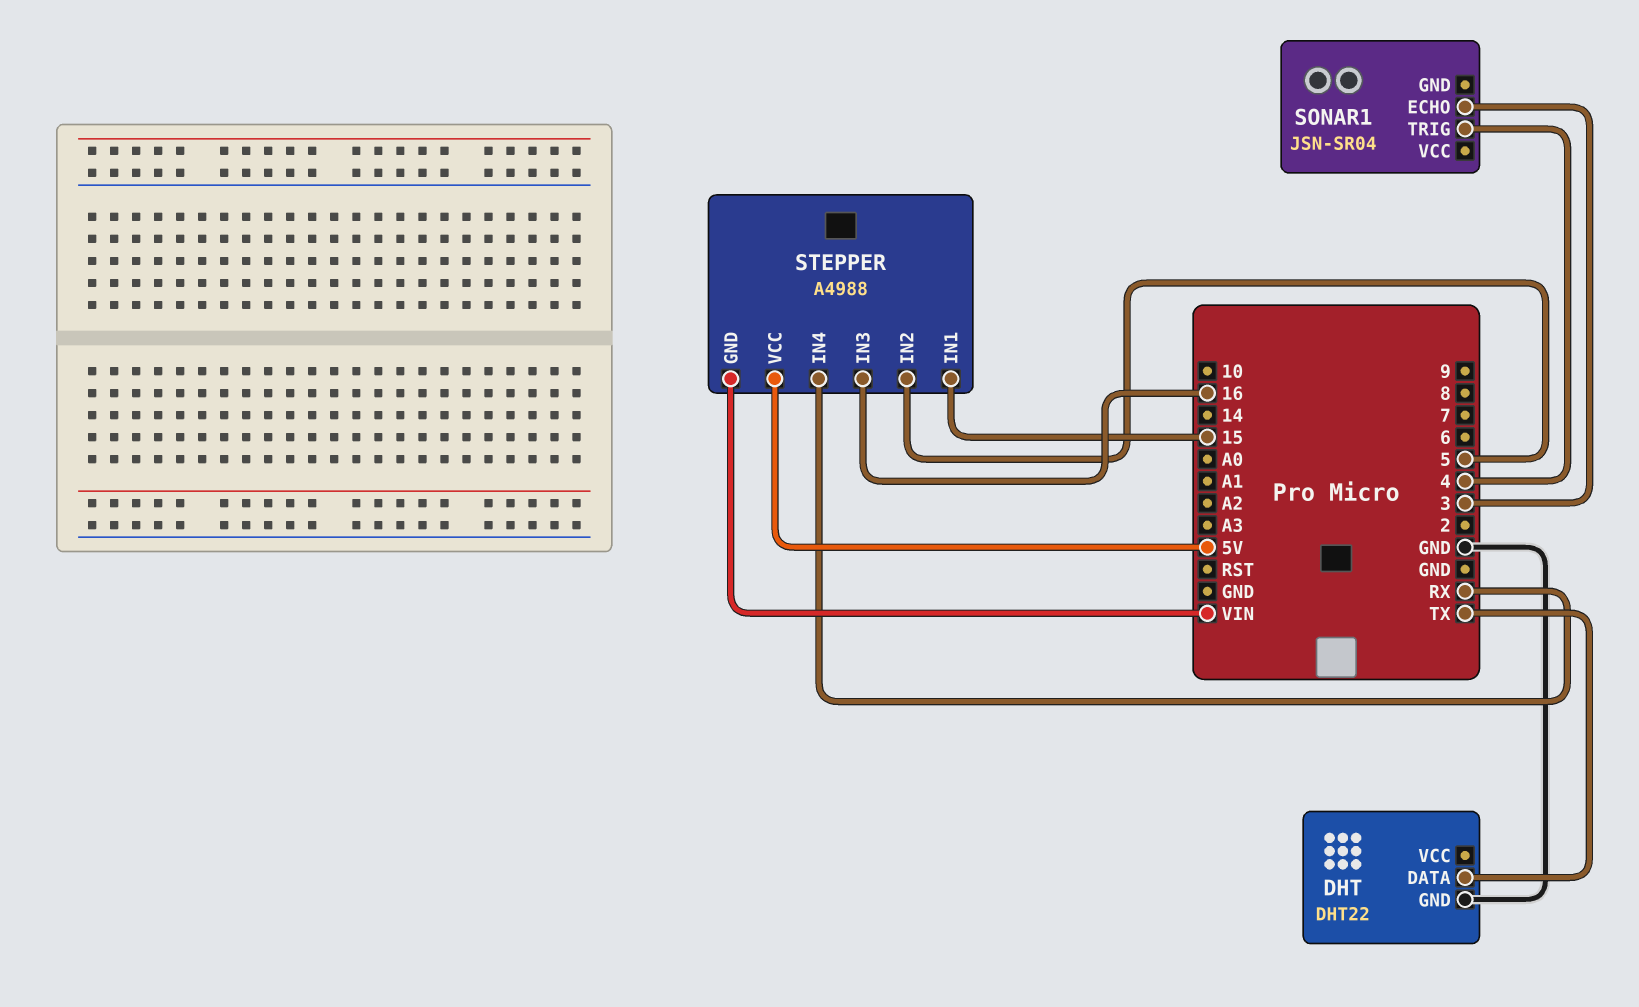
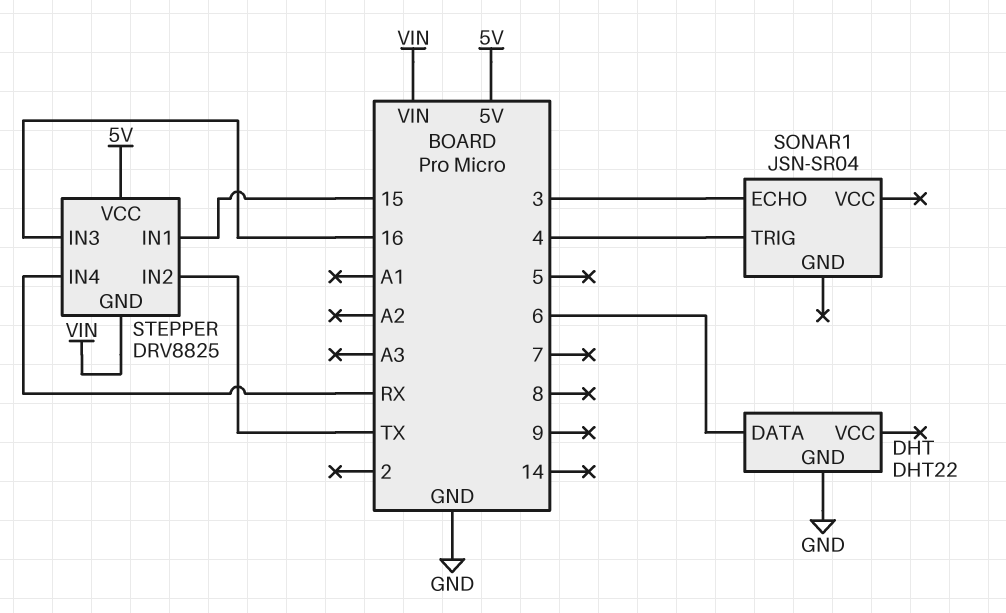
DHT pin DATA: TX -> 6
STEPPER: A4988 -> DRV8825
STEPPER pin IN2: 5 -> TX

